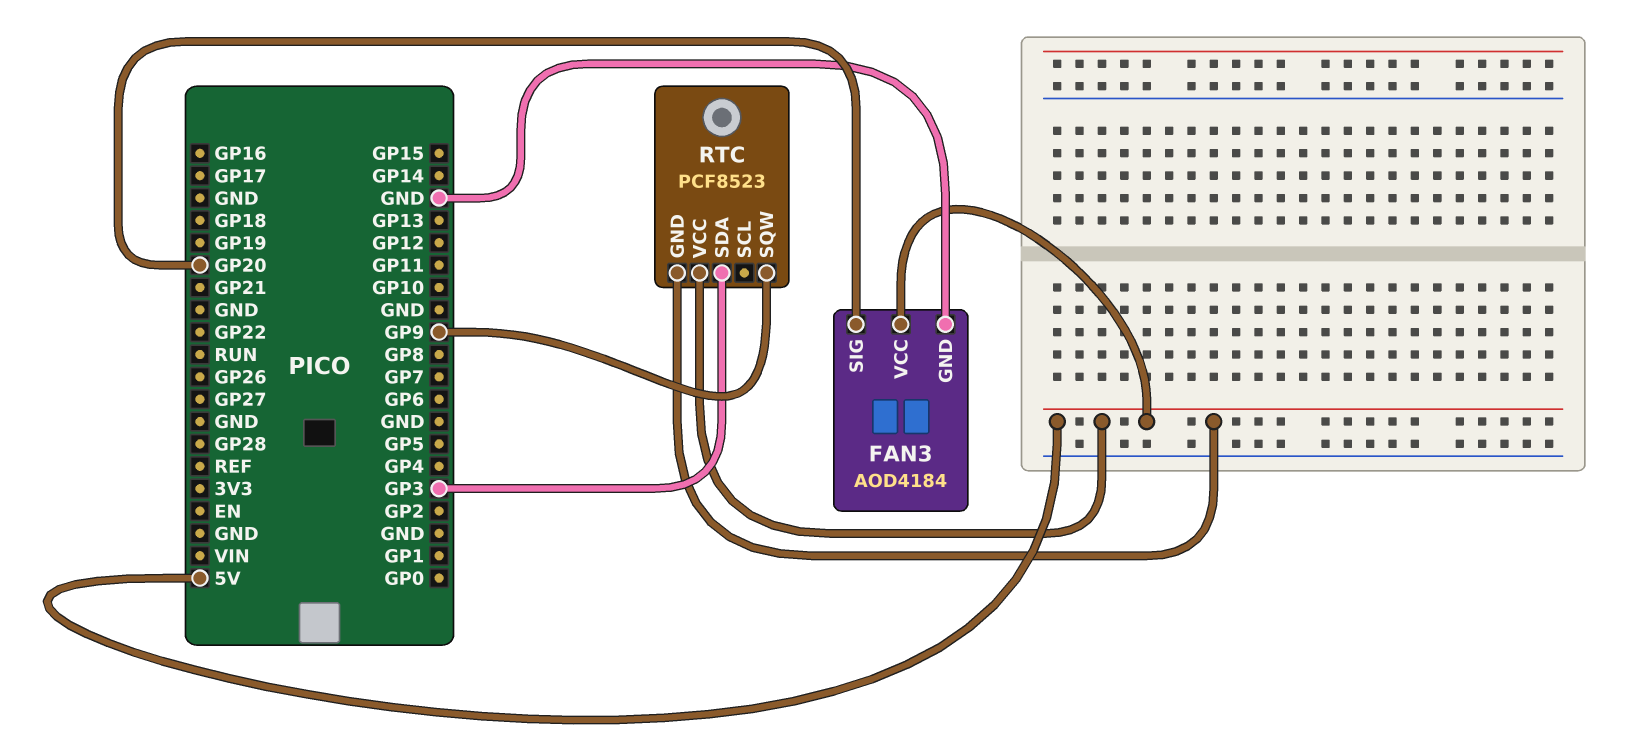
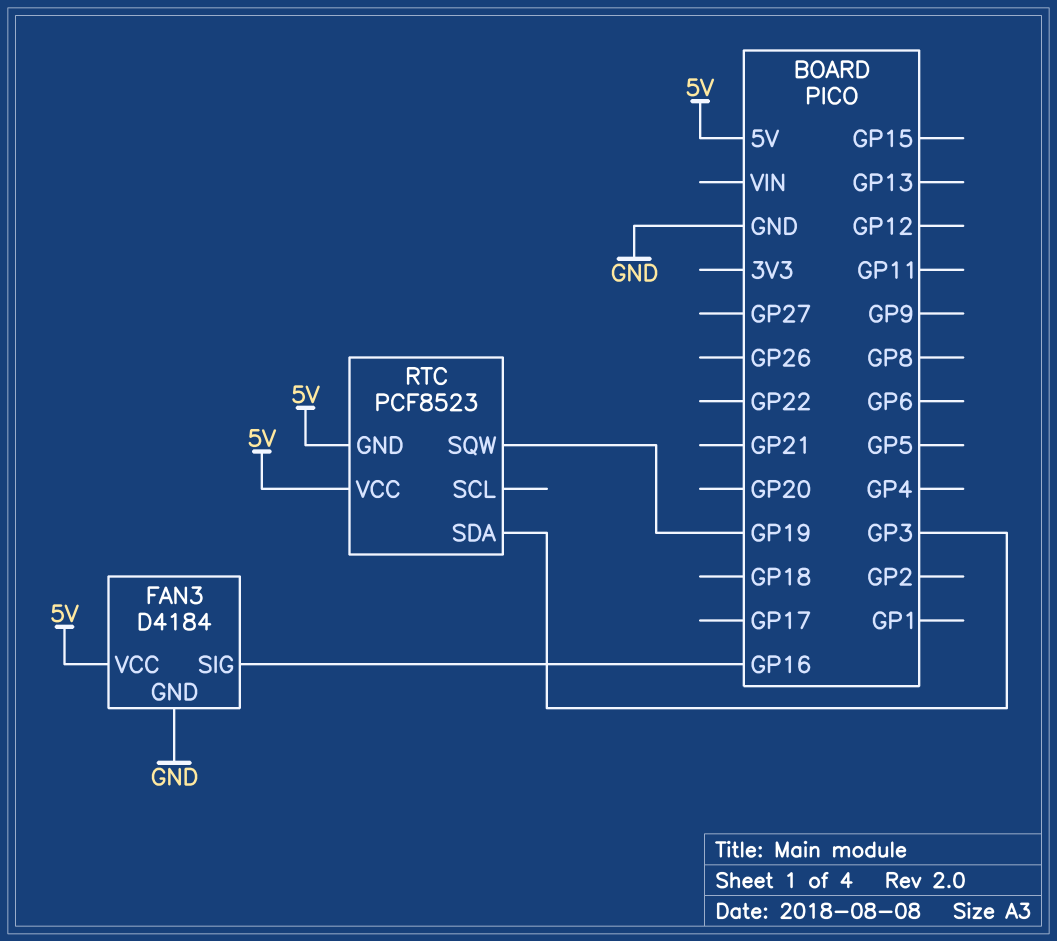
FAN3: AOD4184 -> D4184
FAN3 pin SIG: GP20 -> GP16
RTC pin SQW: GP9 -> GP19

